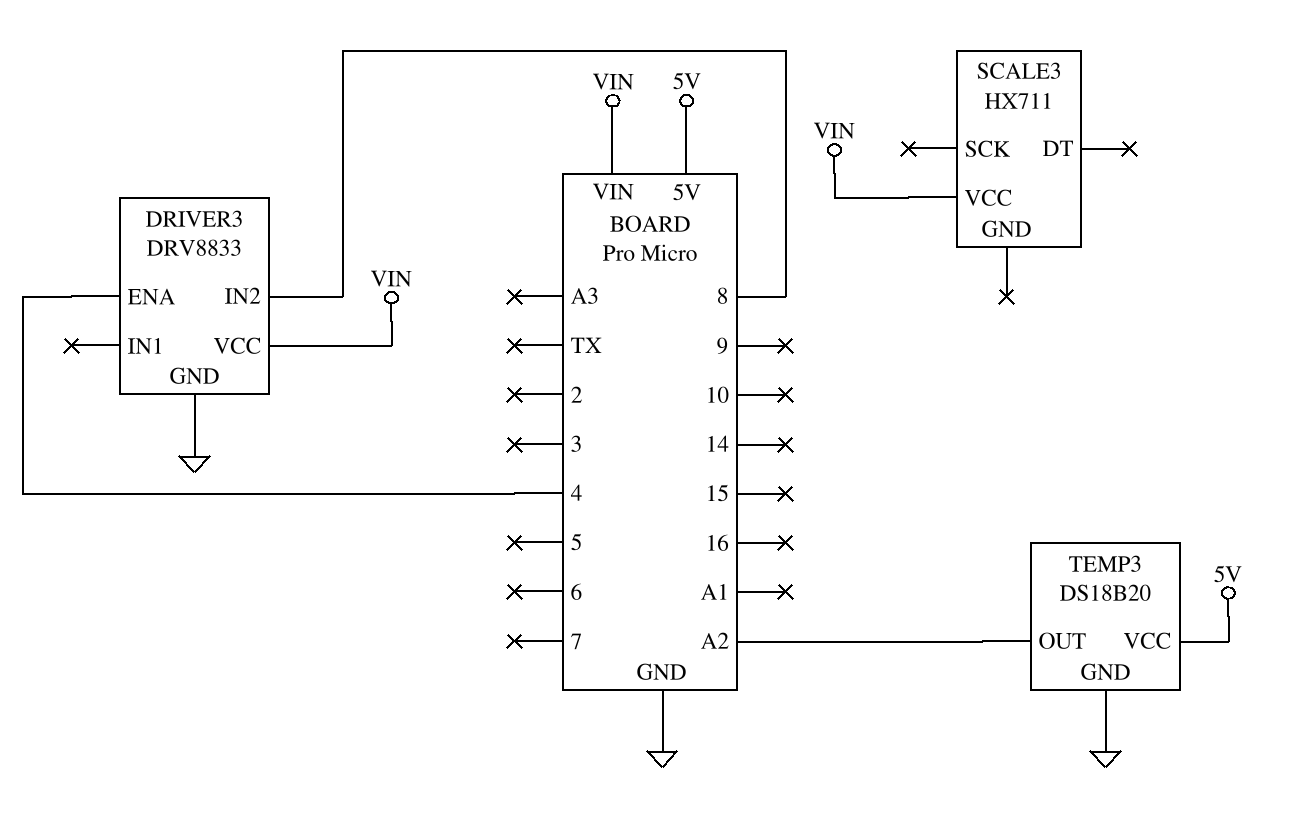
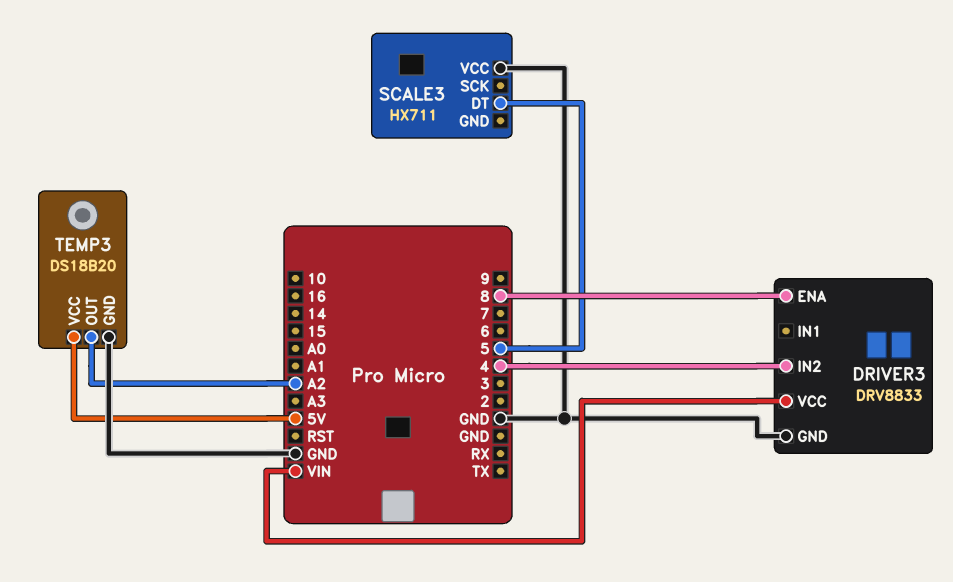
DRIVER3 pin ENA: 4 -> 8
DRIVER3 pin IN2: 8 -> 4
SCALE3 pin DT: none -> 5
SCALE3 pin VCC: VIN -> GND

